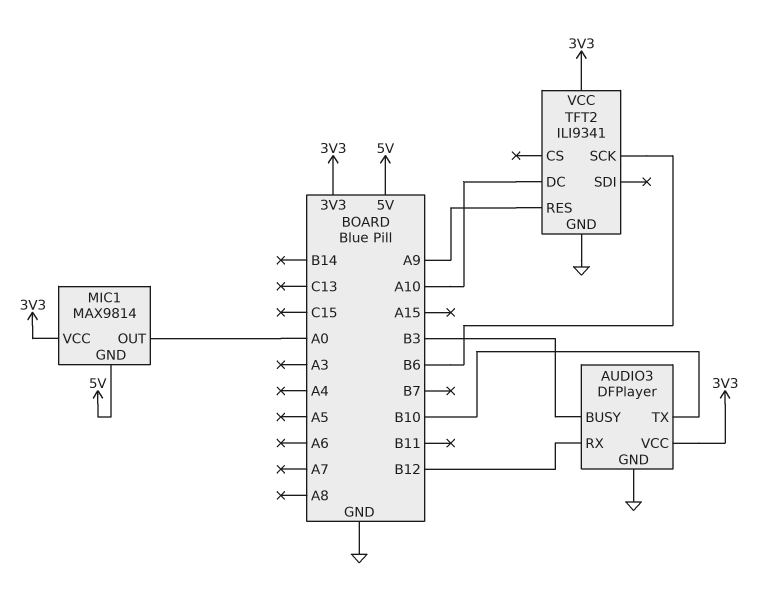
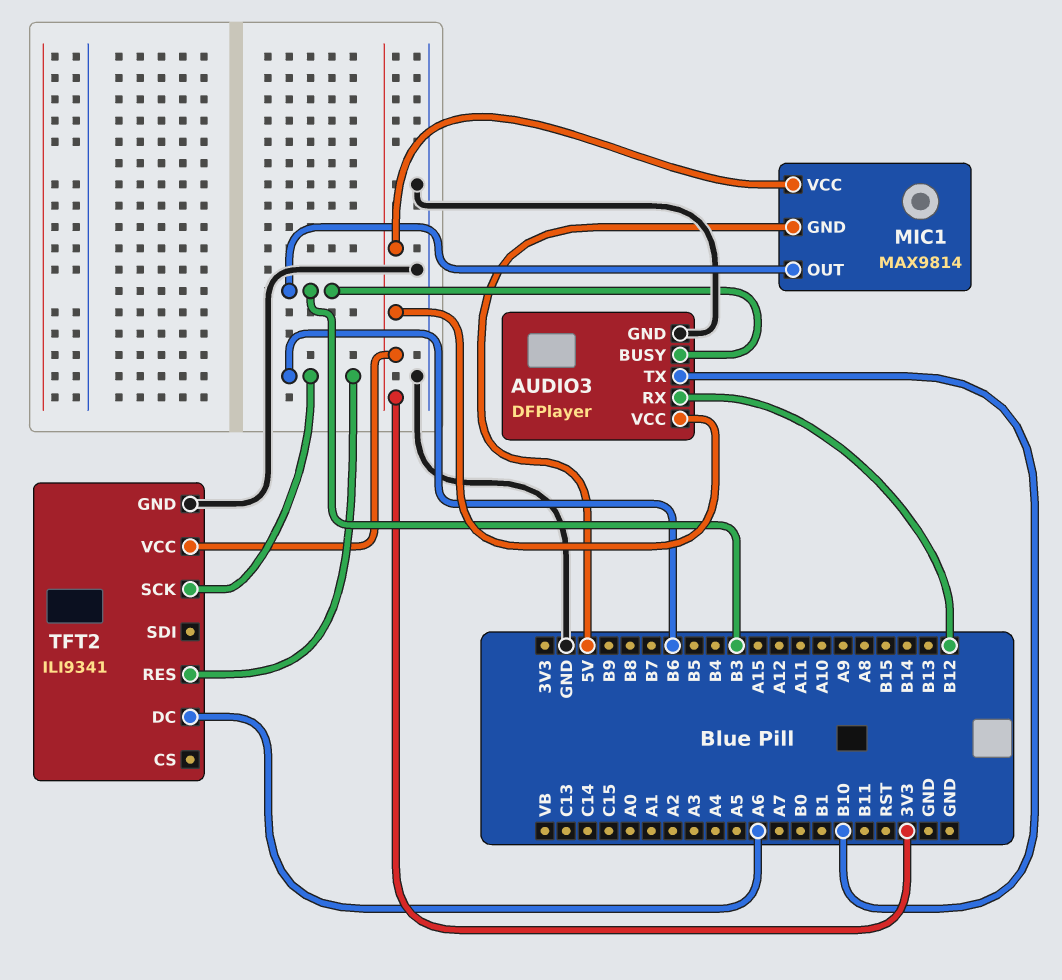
MIC1 pin OUT: A0 -> B3
TFT2 pin DC: A10 -> A6
TFT2 pin RES: A9 -> B6

